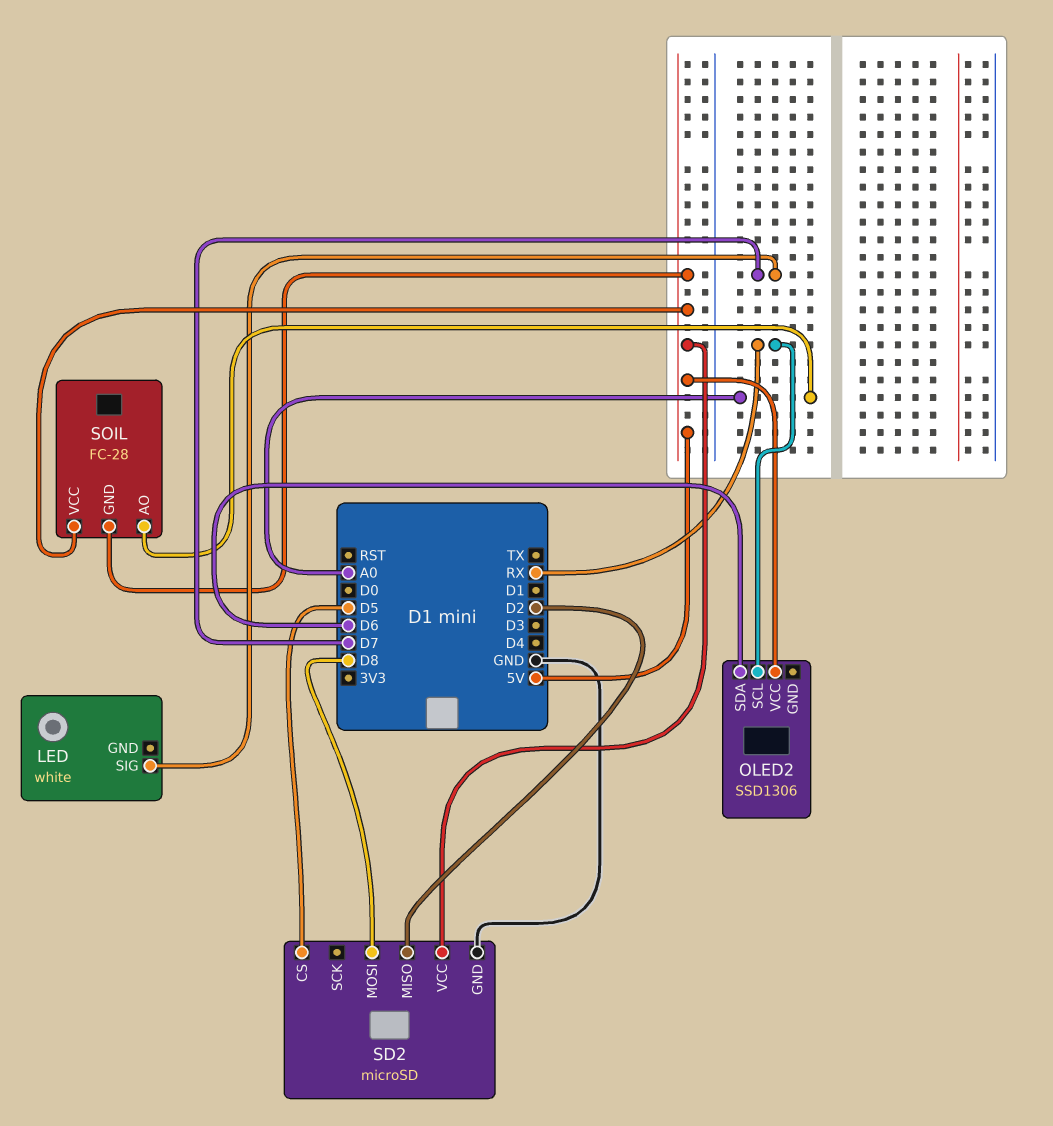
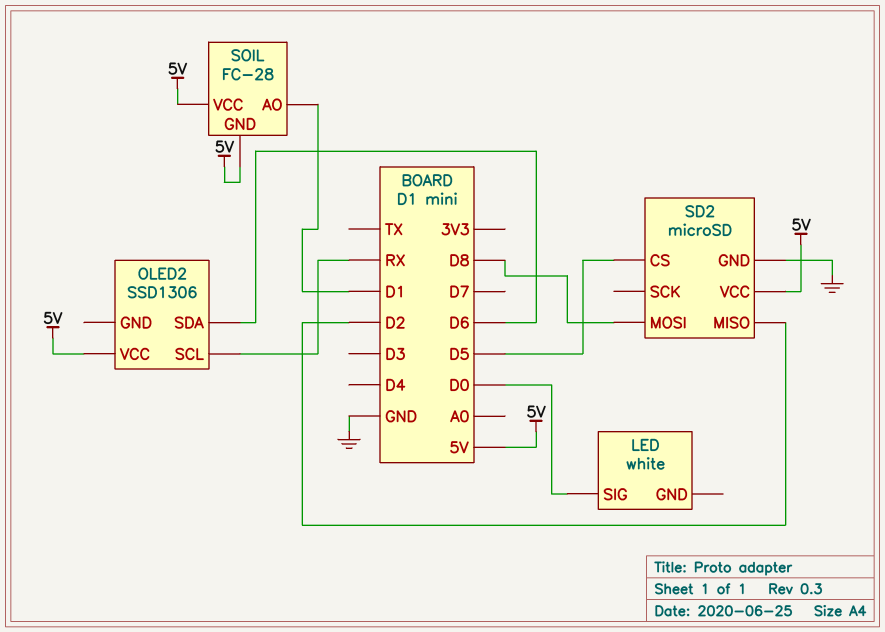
LED pin SIG: D7 -> D0
SOIL pin AO: A0 -> D1

